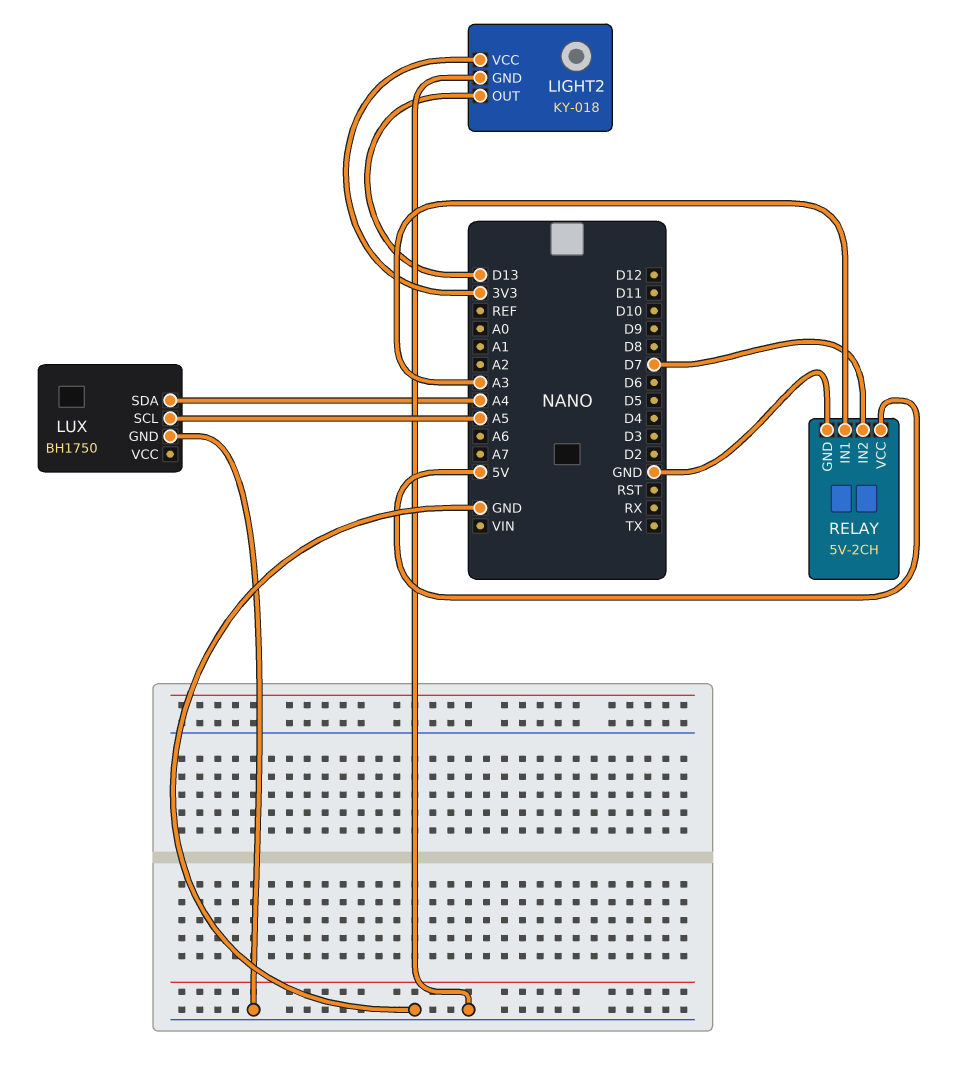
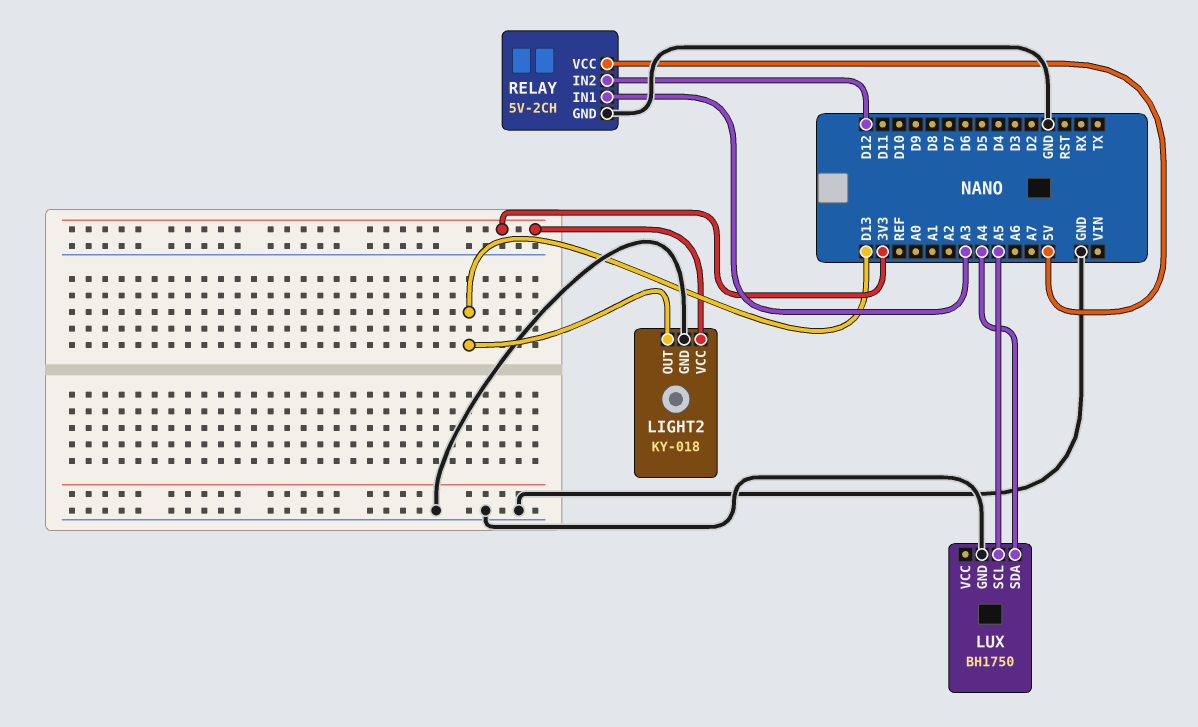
RELAY pin IN2: D7 -> D12

